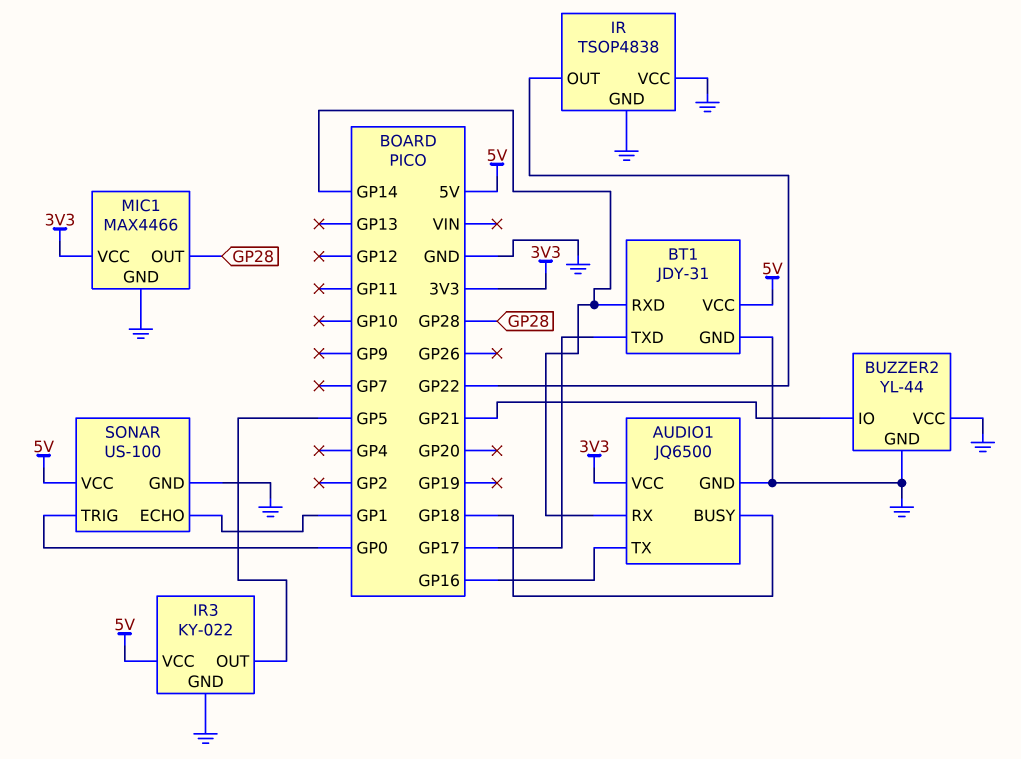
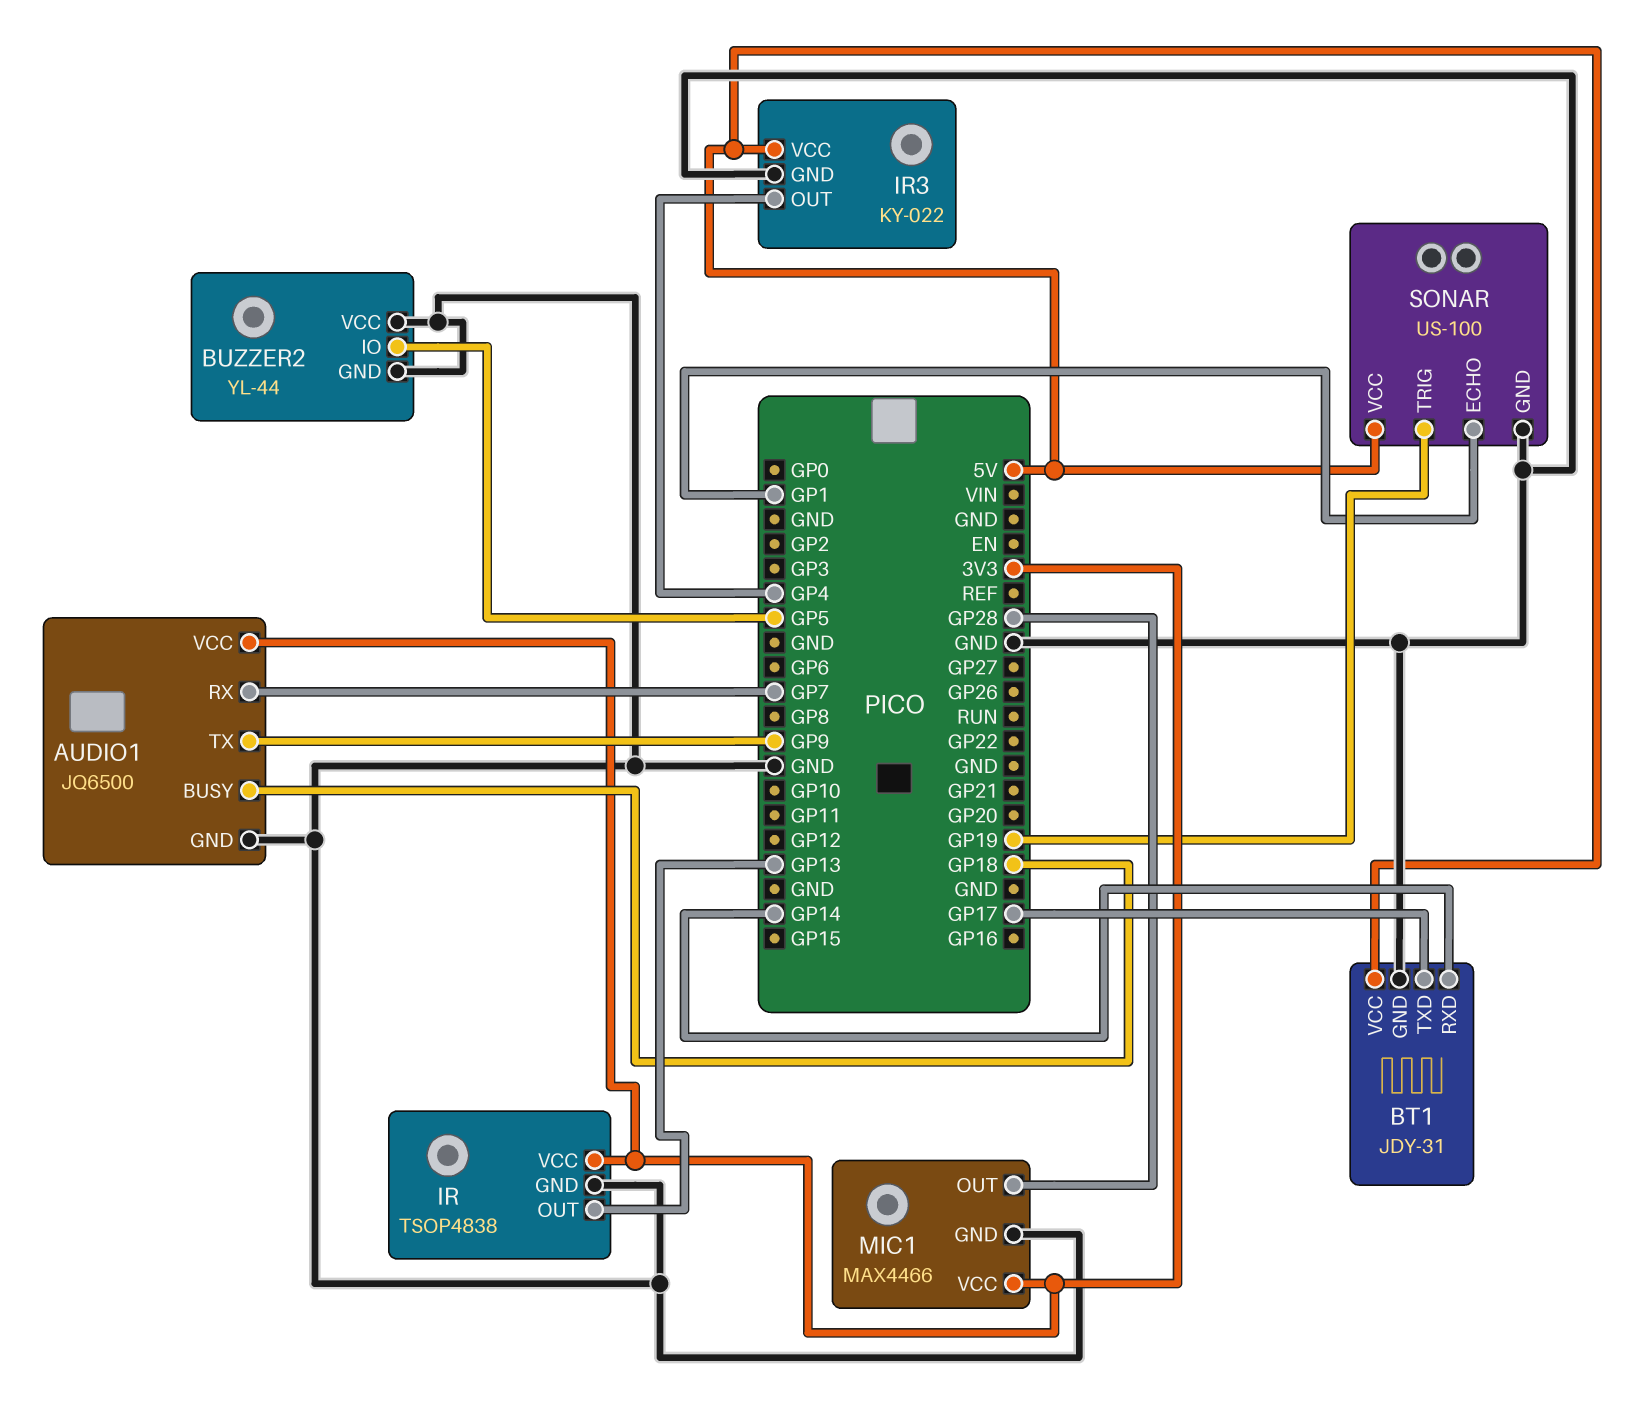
AUDIO1 pin RX: GP14 -> GP7
AUDIO1 pin TX: GP16 -> GP9
BUZZER2 pin IO: GP21 -> GP5
IR pin OUT: GP22 -> GP13
IR pin VCC: GND -> 3V3
IR3 pin OUT: GP5 -> GP4
SONAR pin TRIG: GP0 -> GP19

